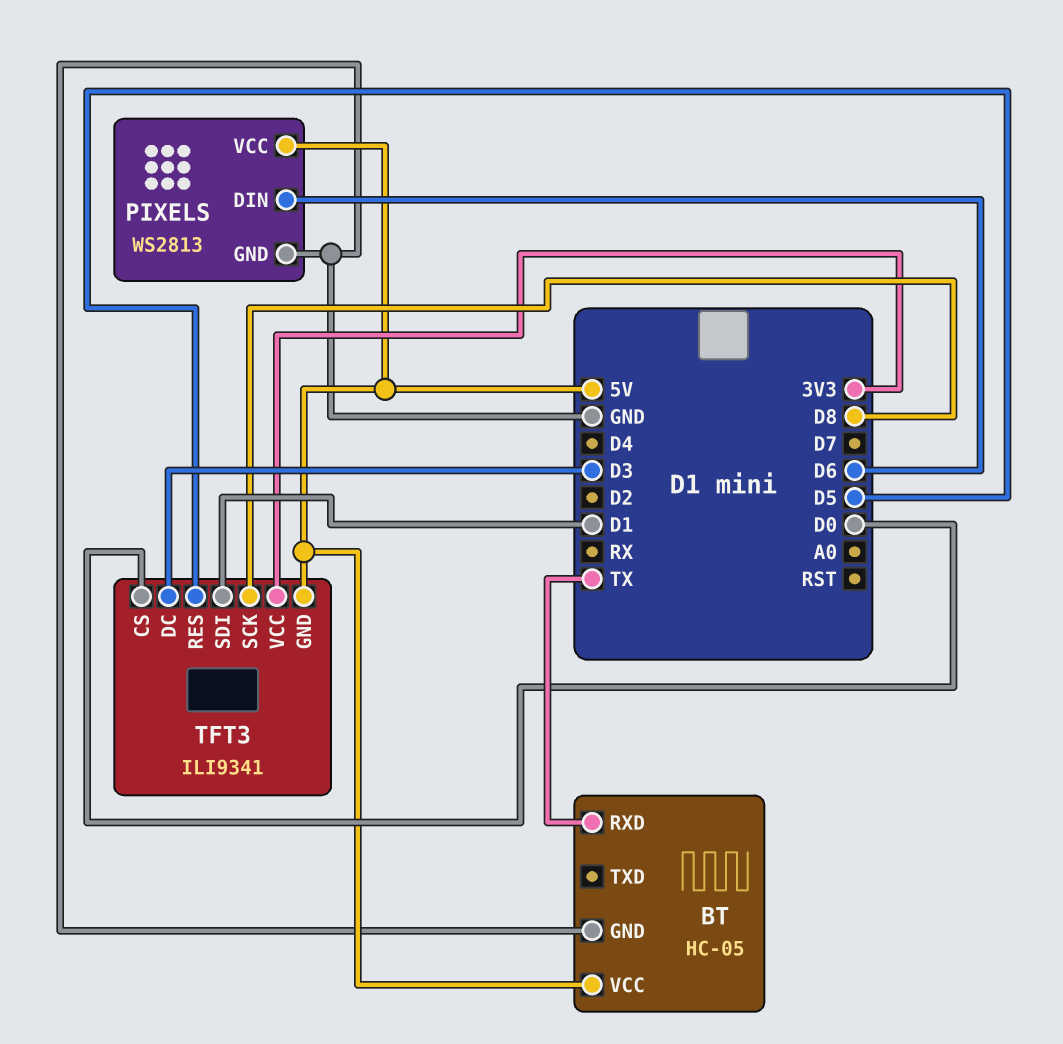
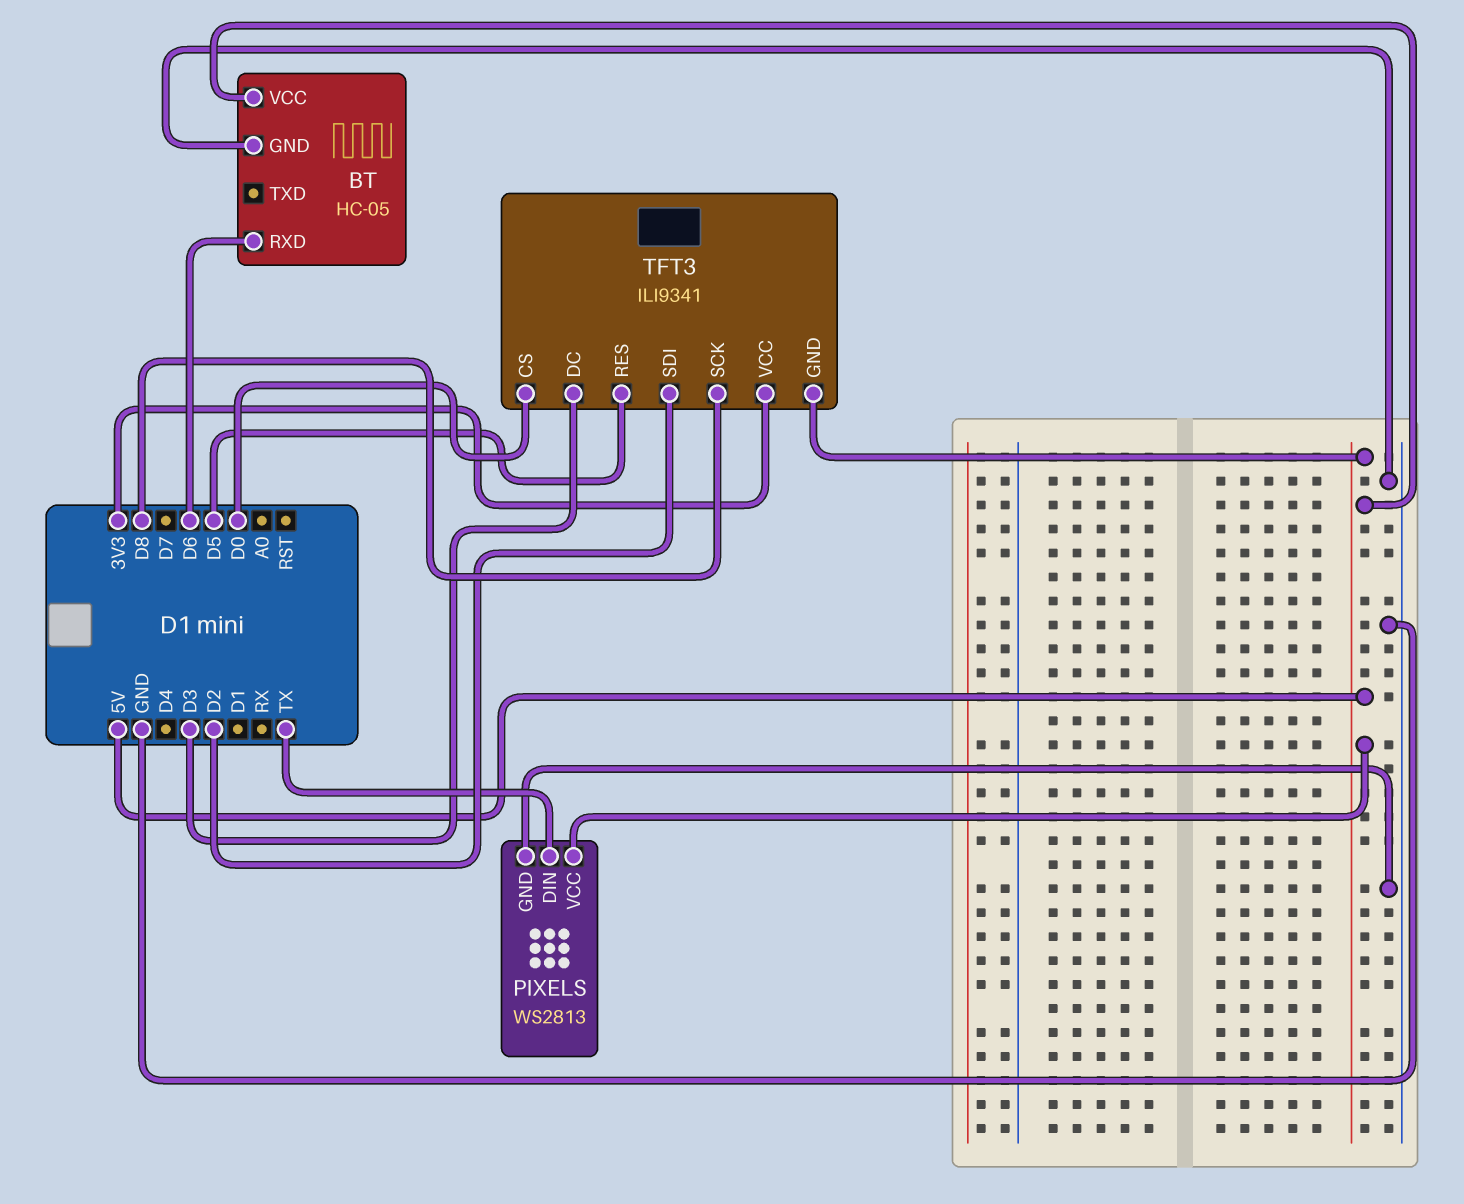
BT pin RXD: TX -> D6
PIXELS pin DIN: D6 -> TX
TFT3 pin SDI: D1 -> D2

